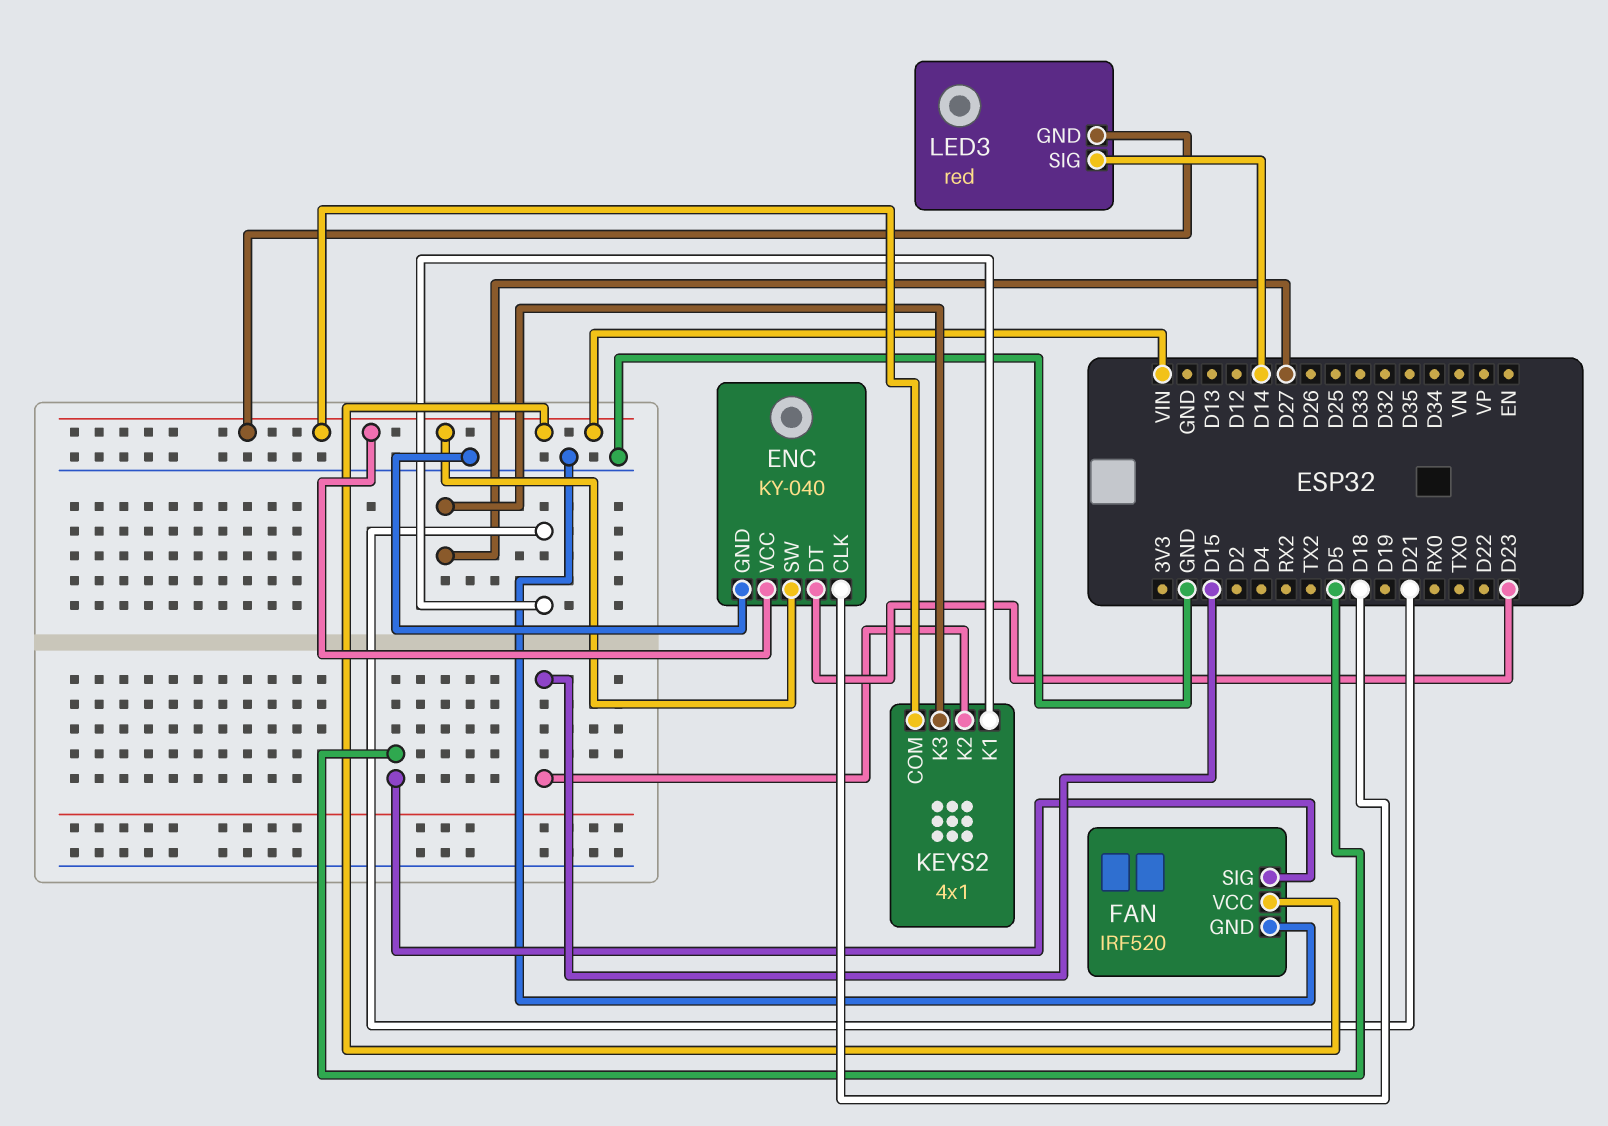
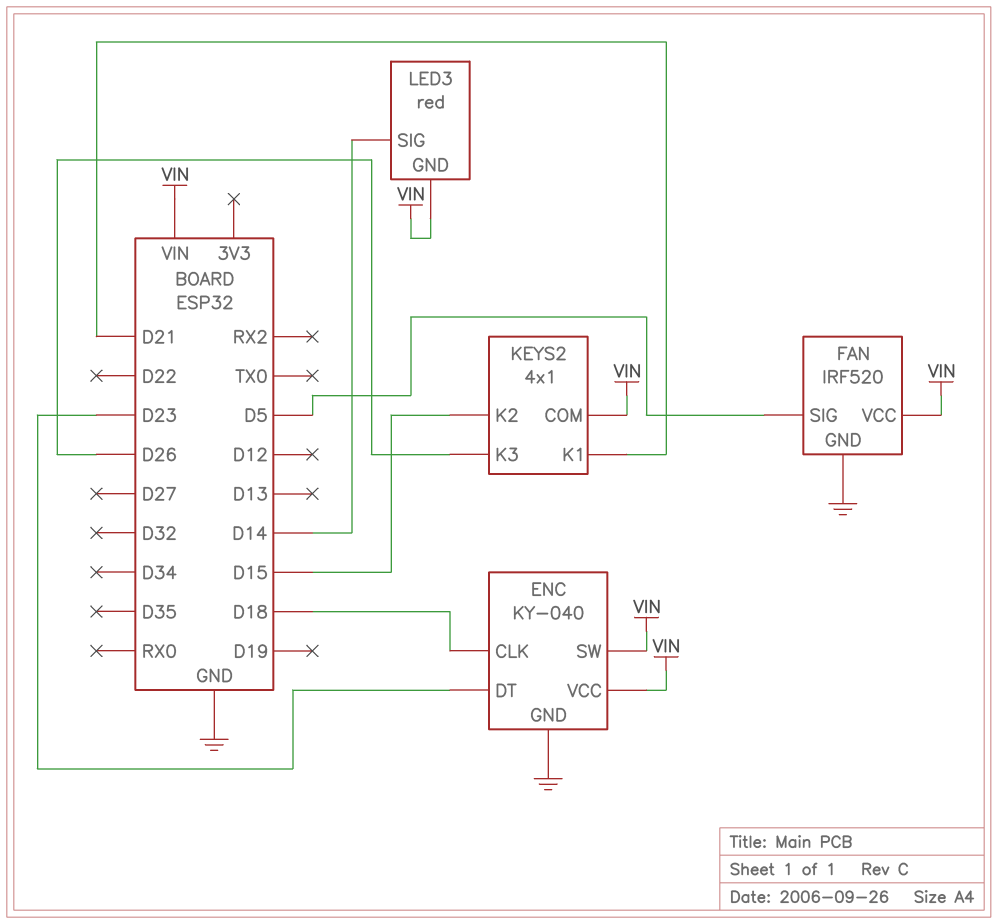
KEYS2 pin K3: D27 -> D26

